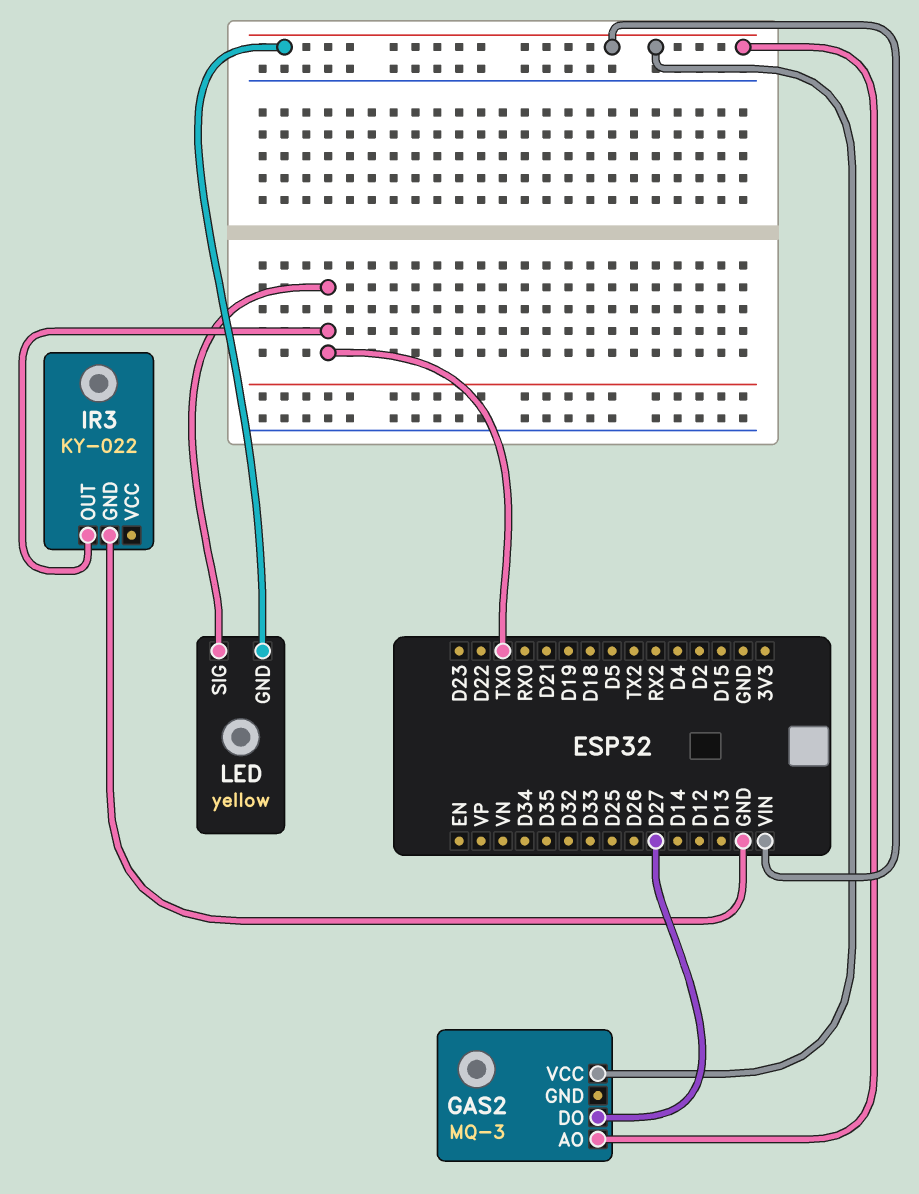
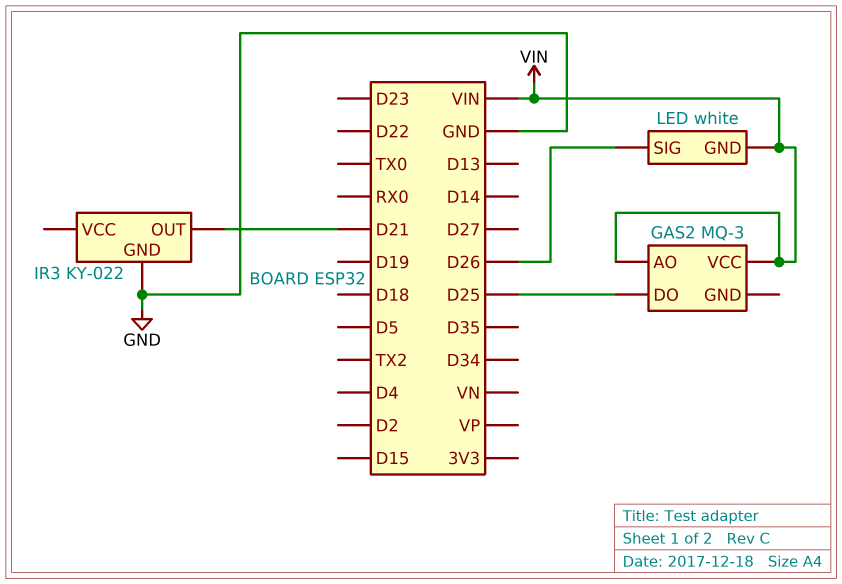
GAS2 pin DO: D27 -> D25
IR3 pin OUT: TX0 -> D21
LED: yellow -> white
LED pin SIG: TX0 -> D26

